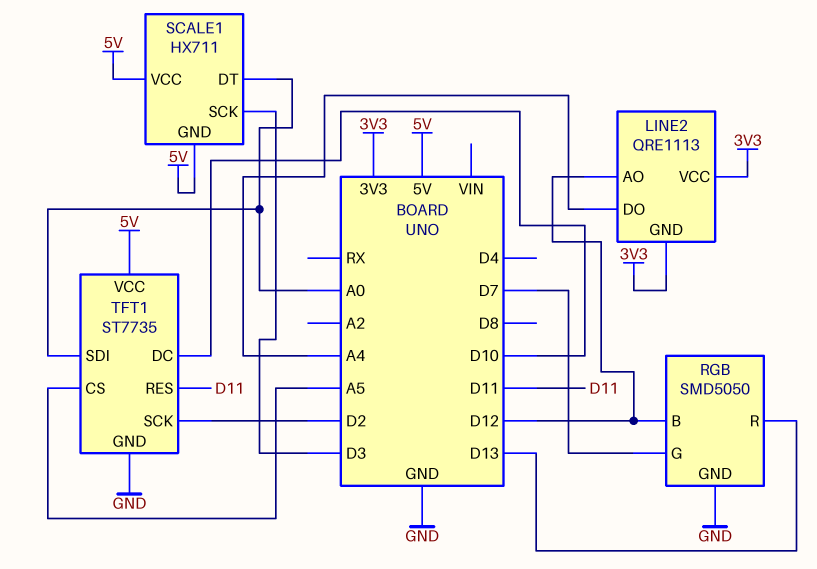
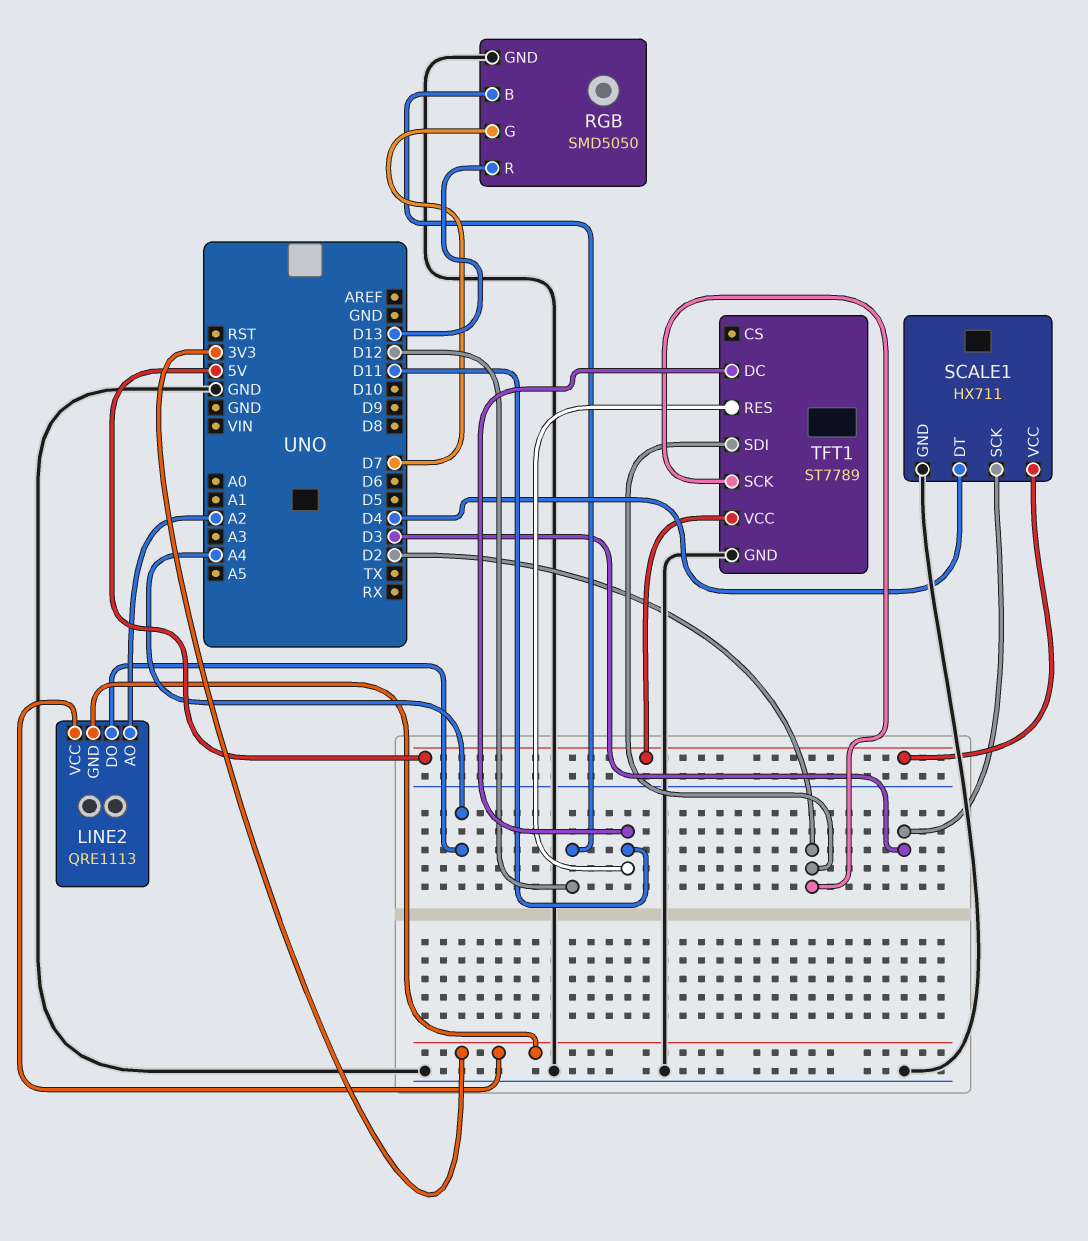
LINE2 pin AO: D12 -> A2
SCALE1 pin DT: A0 -> D4
SCALE1 pin GND: 5V -> GND
TFT1: ST7735 -> ST7789
TFT1 pin CS: A5 -> none
TFT1 pin DC: D10 -> D11
TFT1 pin SDI: A0 -> D2

